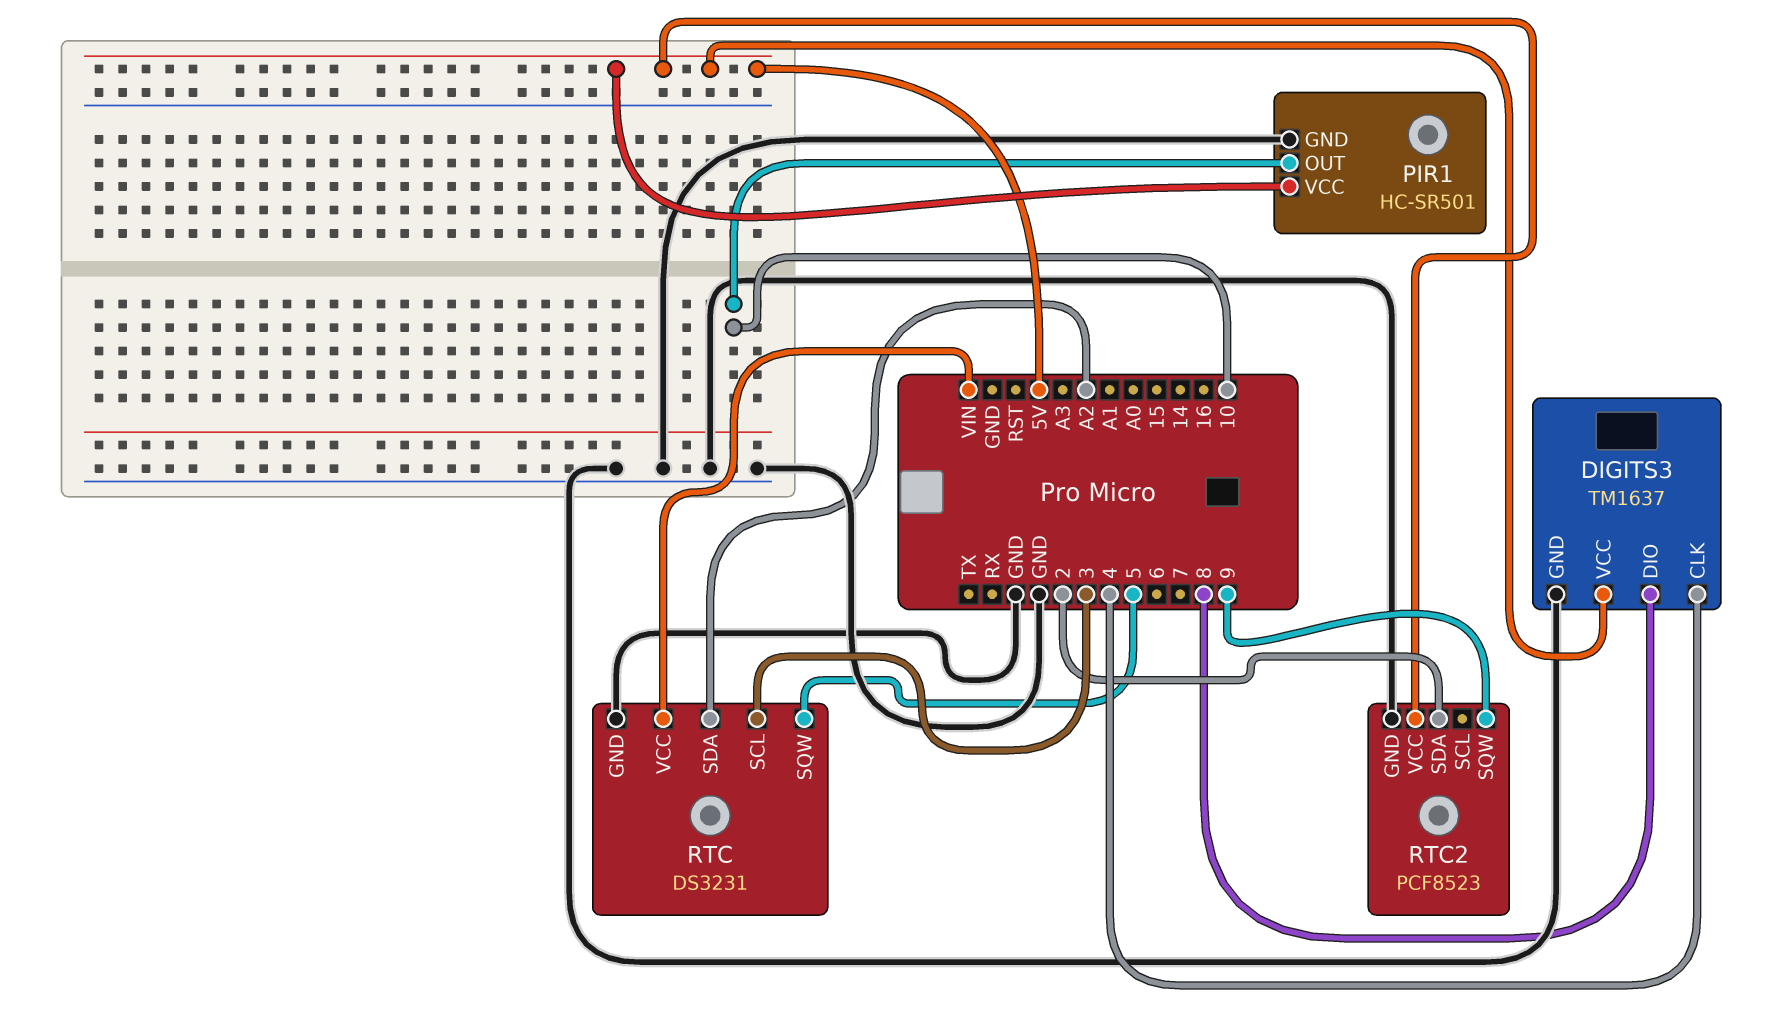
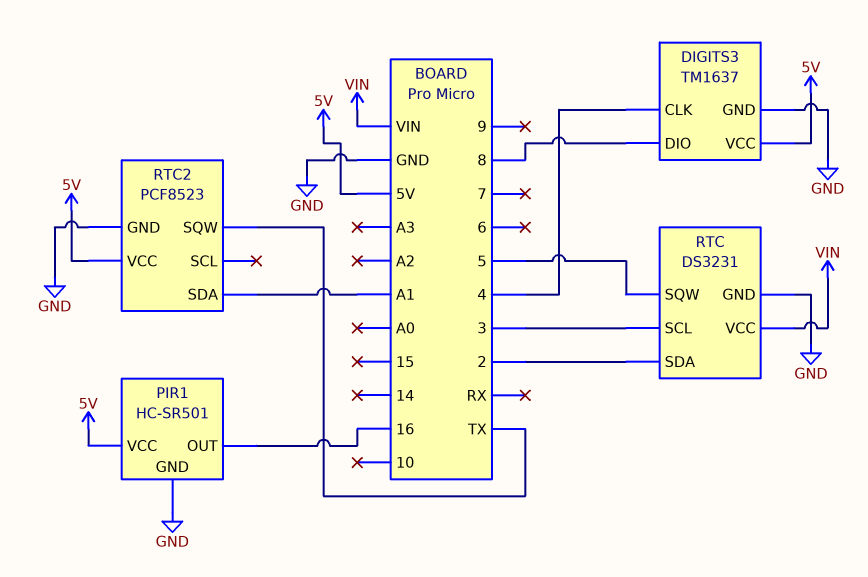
PIR1 pin OUT: 10 -> 16
RTC pin SDA: A2 -> 2
RTC2 pin SDA: 2 -> A1
RTC2 pin SQW: 9 -> TX

